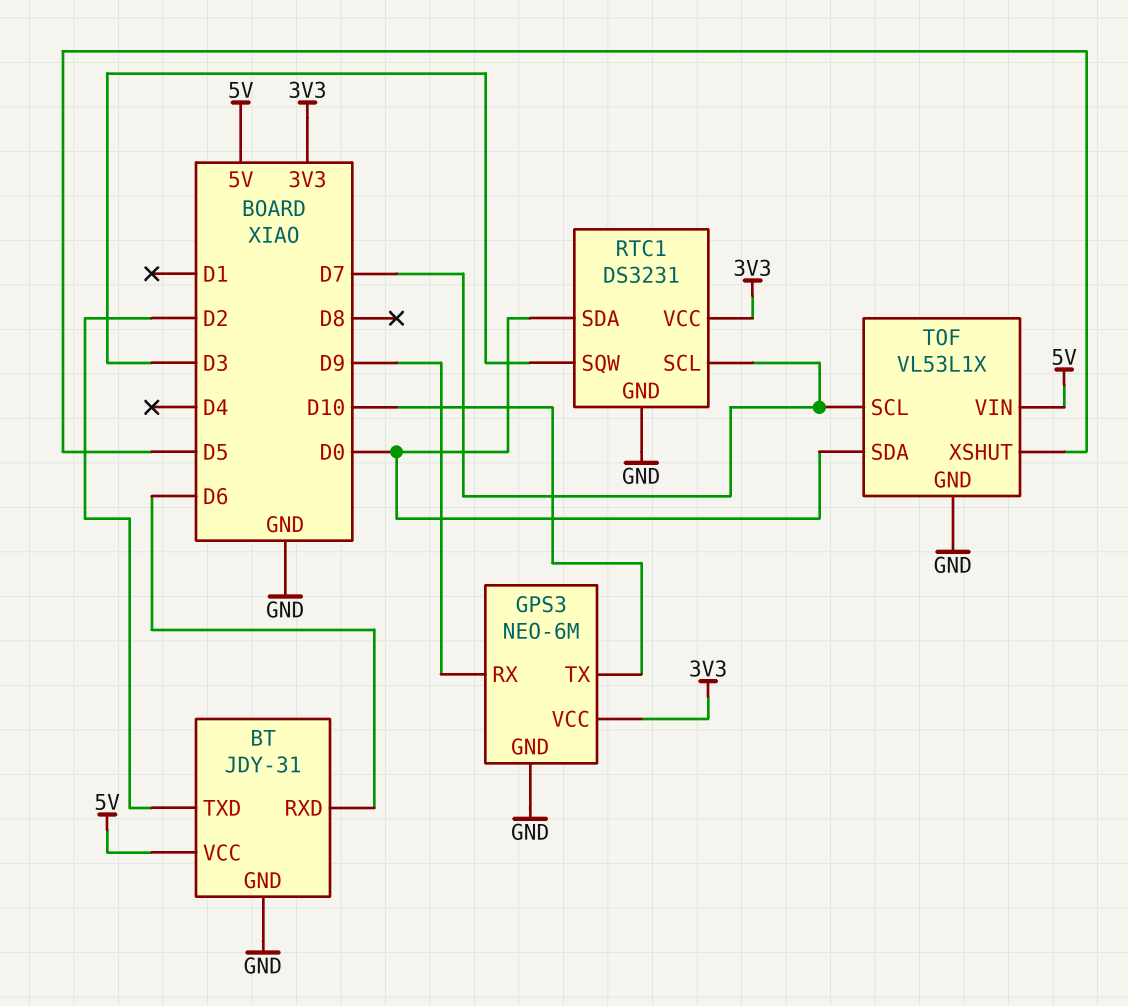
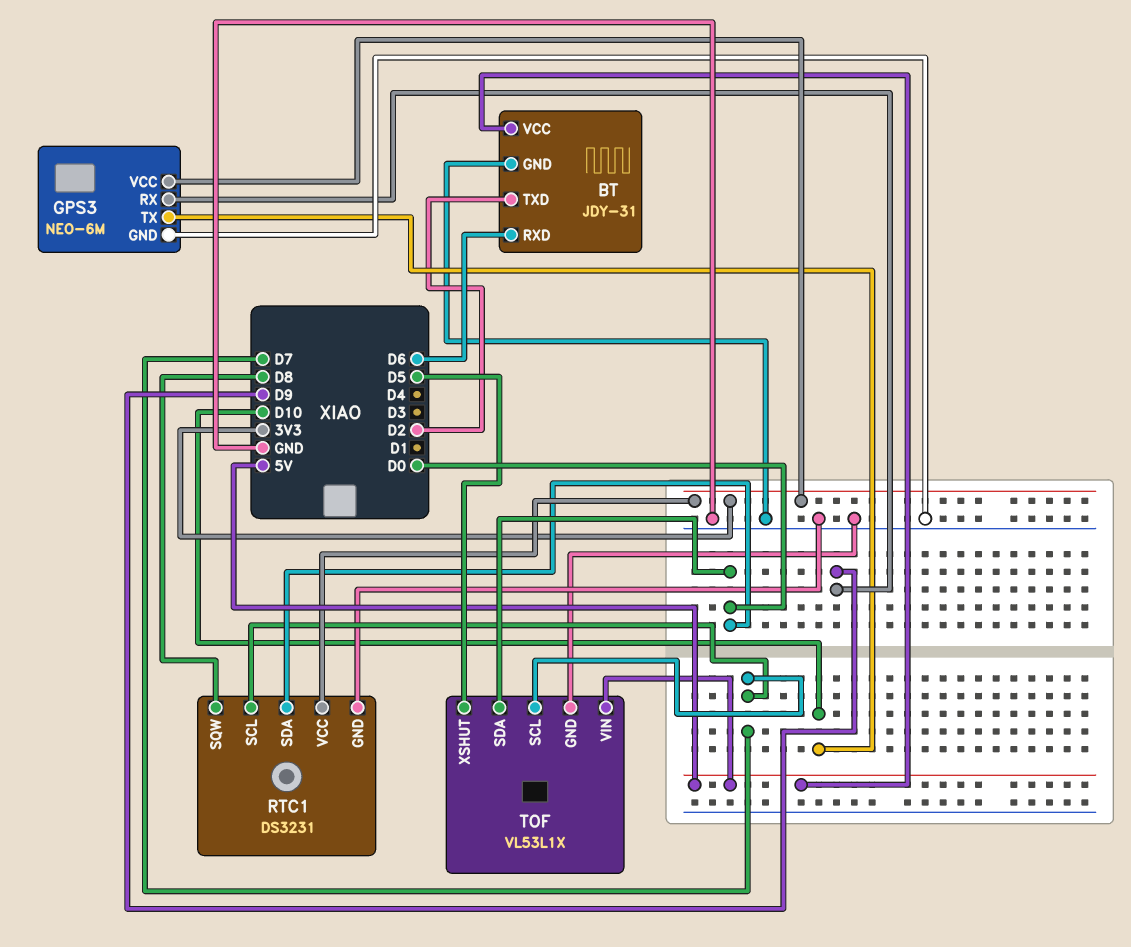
RTC1 pin SQW: D3 -> D8

